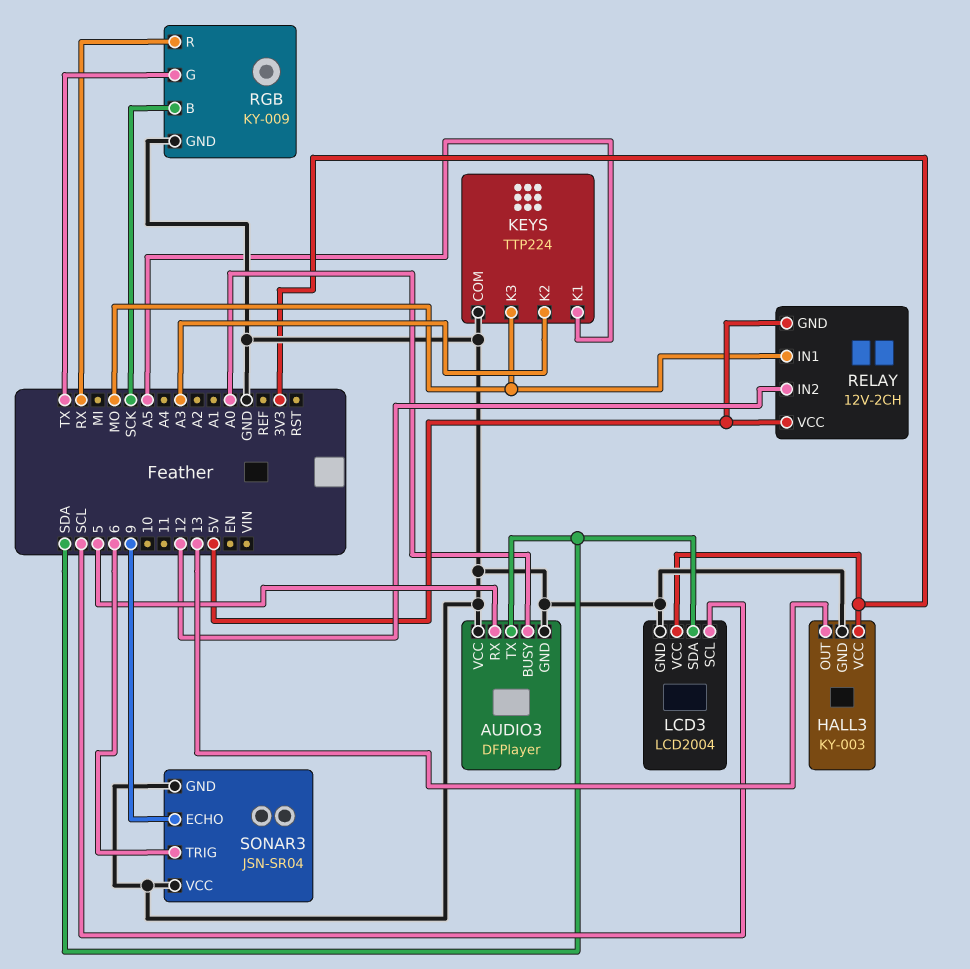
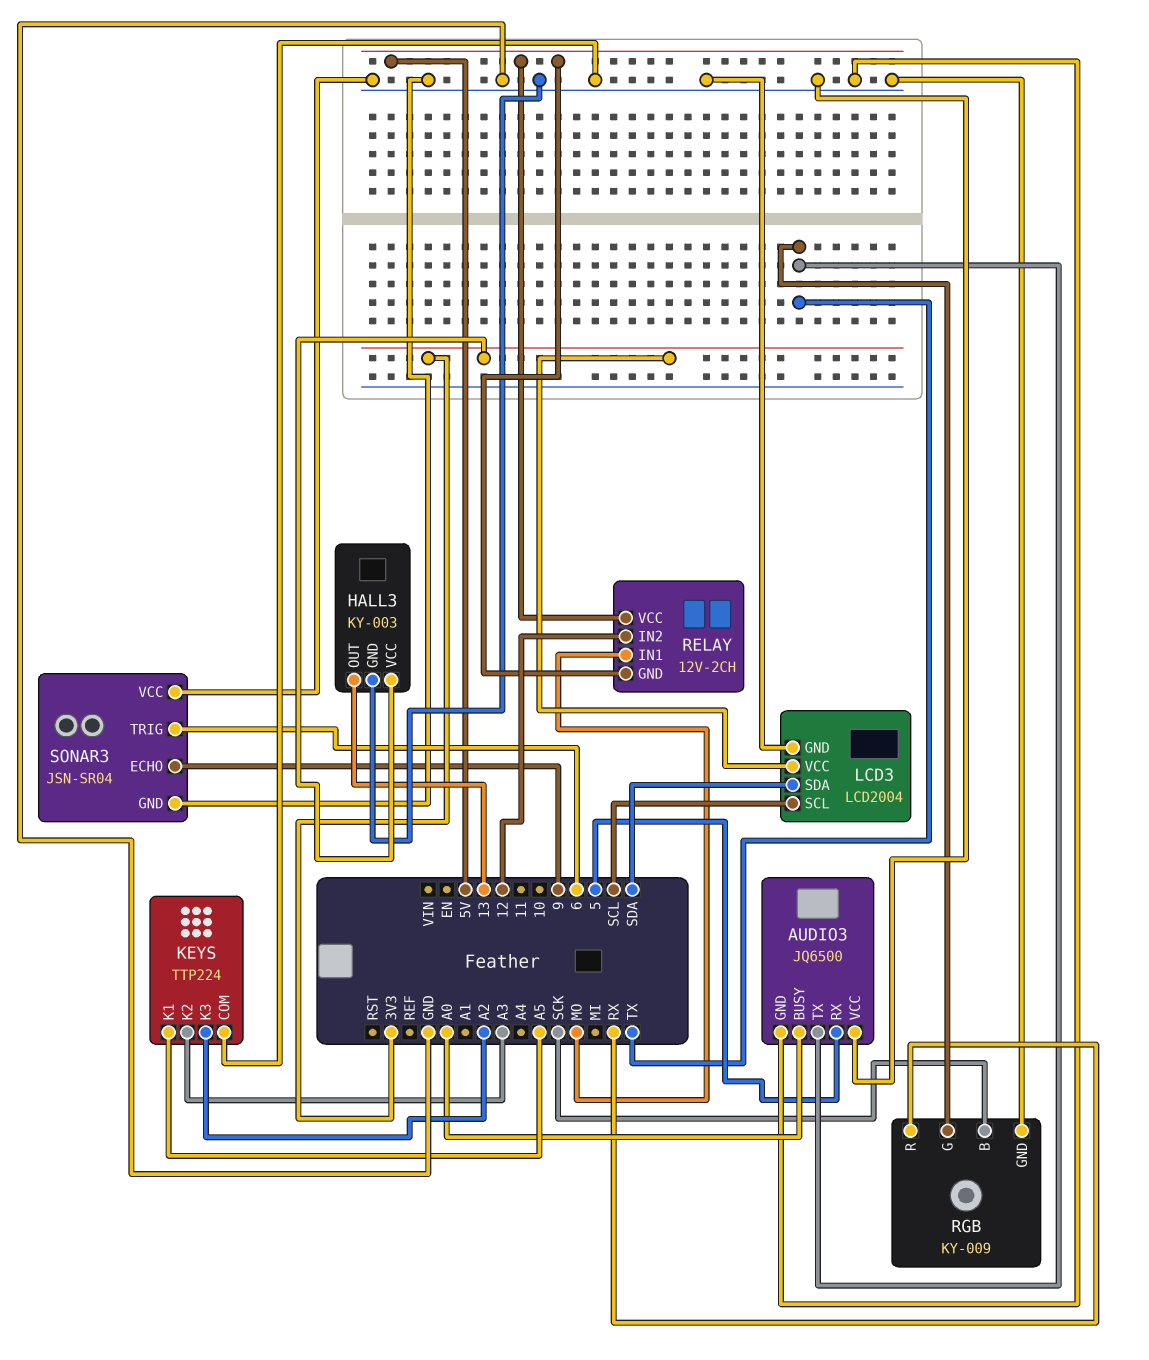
AUDIO3: DFPlayer -> JQ6500
AUDIO3 pin TX: SDA -> TX
KEYS pin K3: MO -> A2

